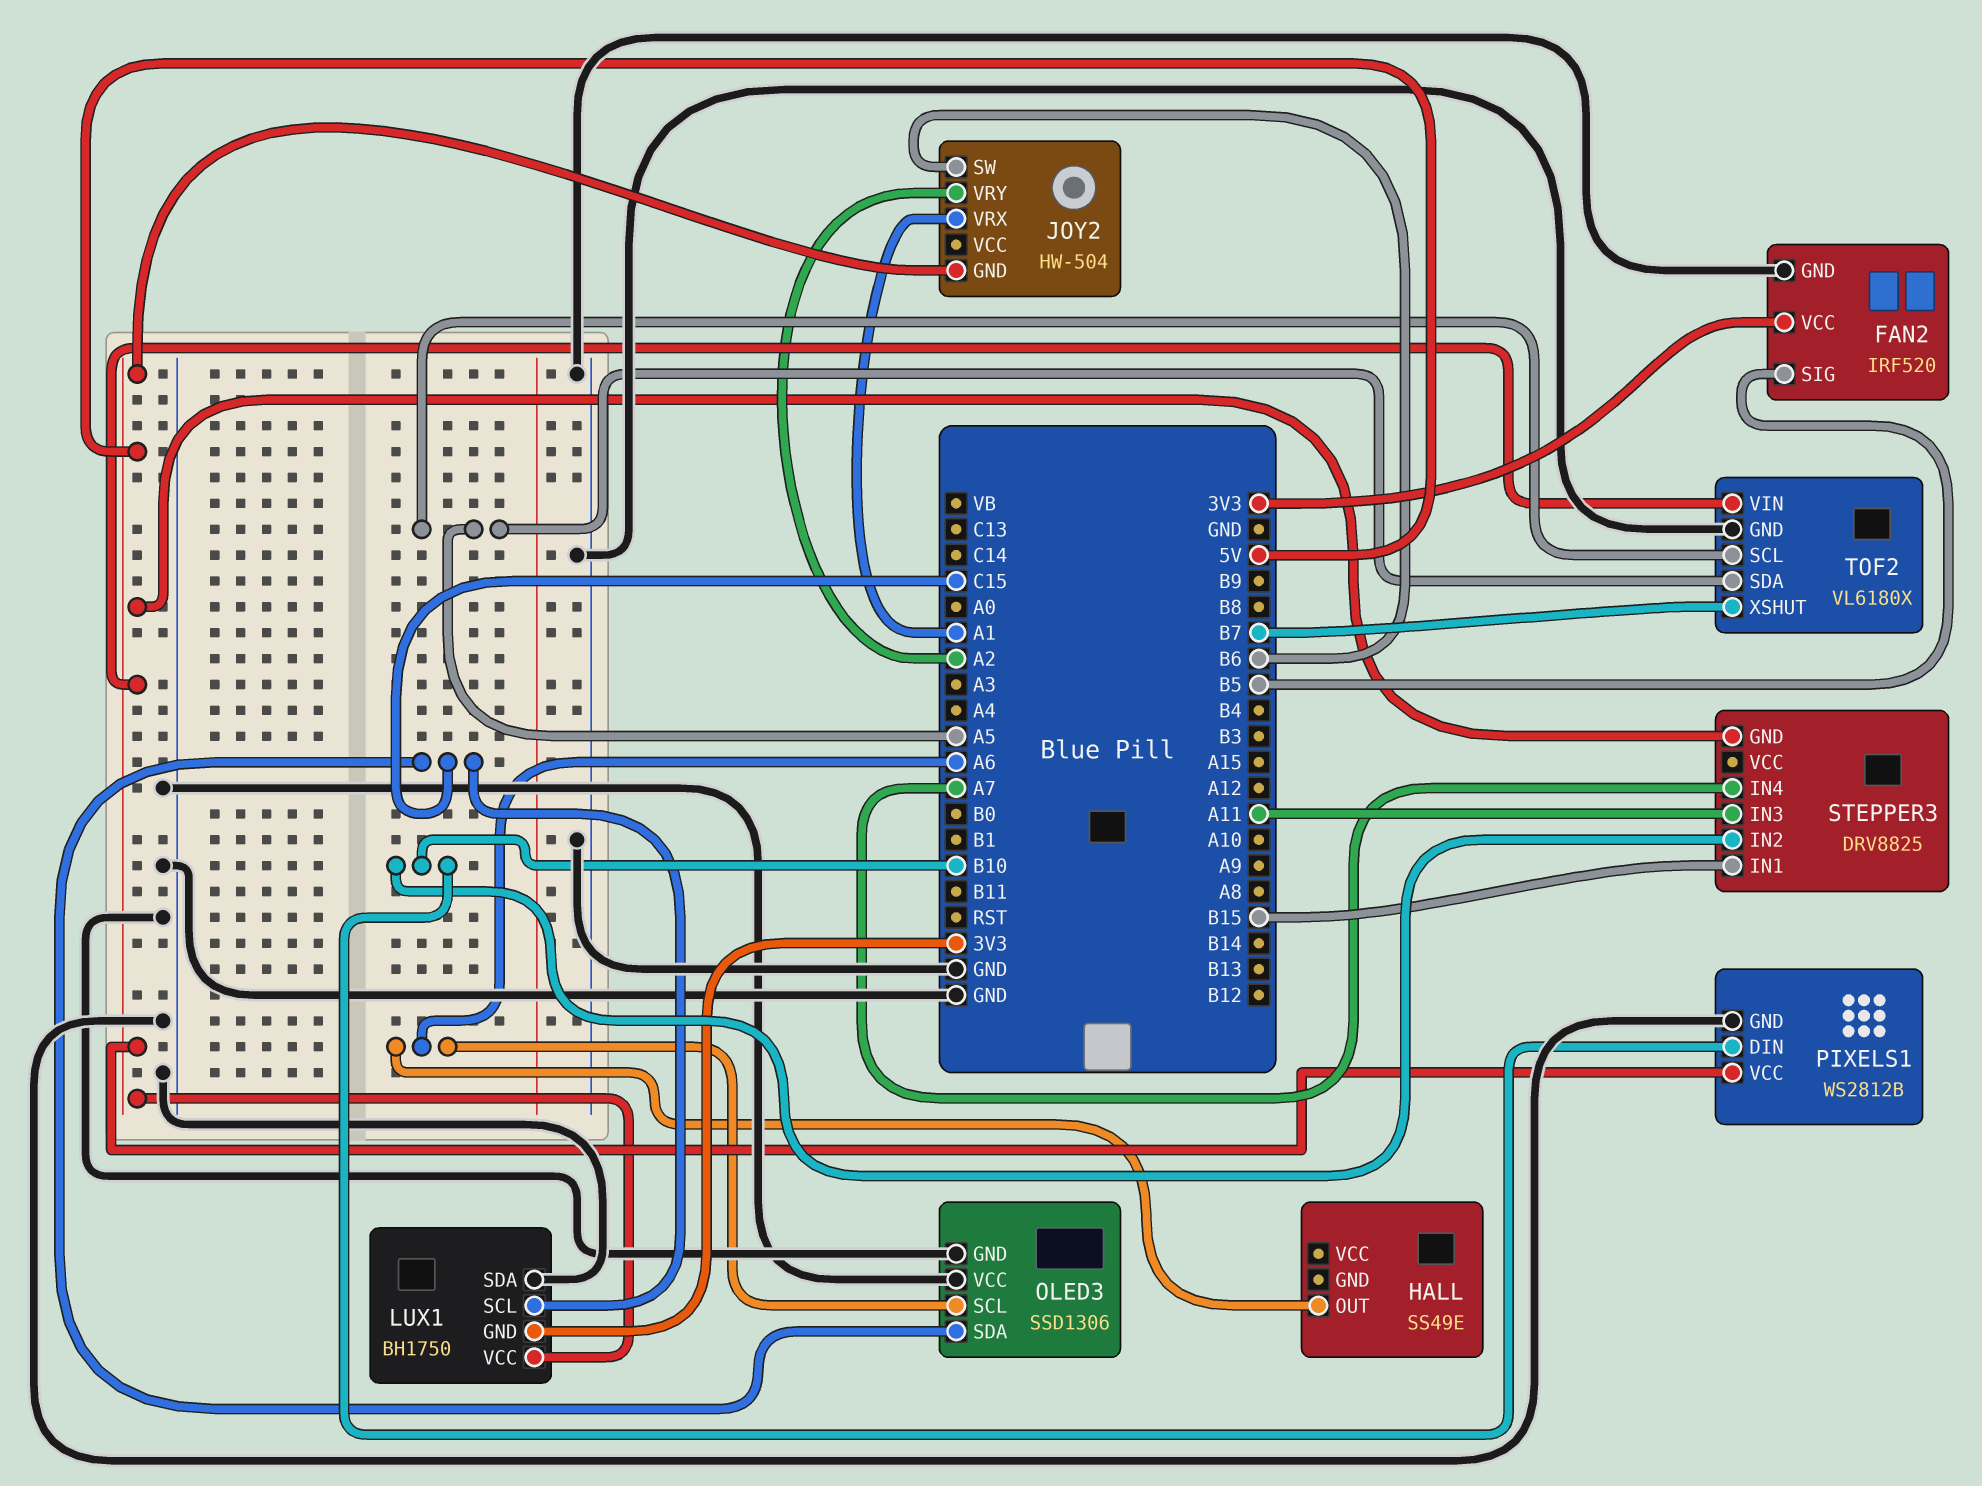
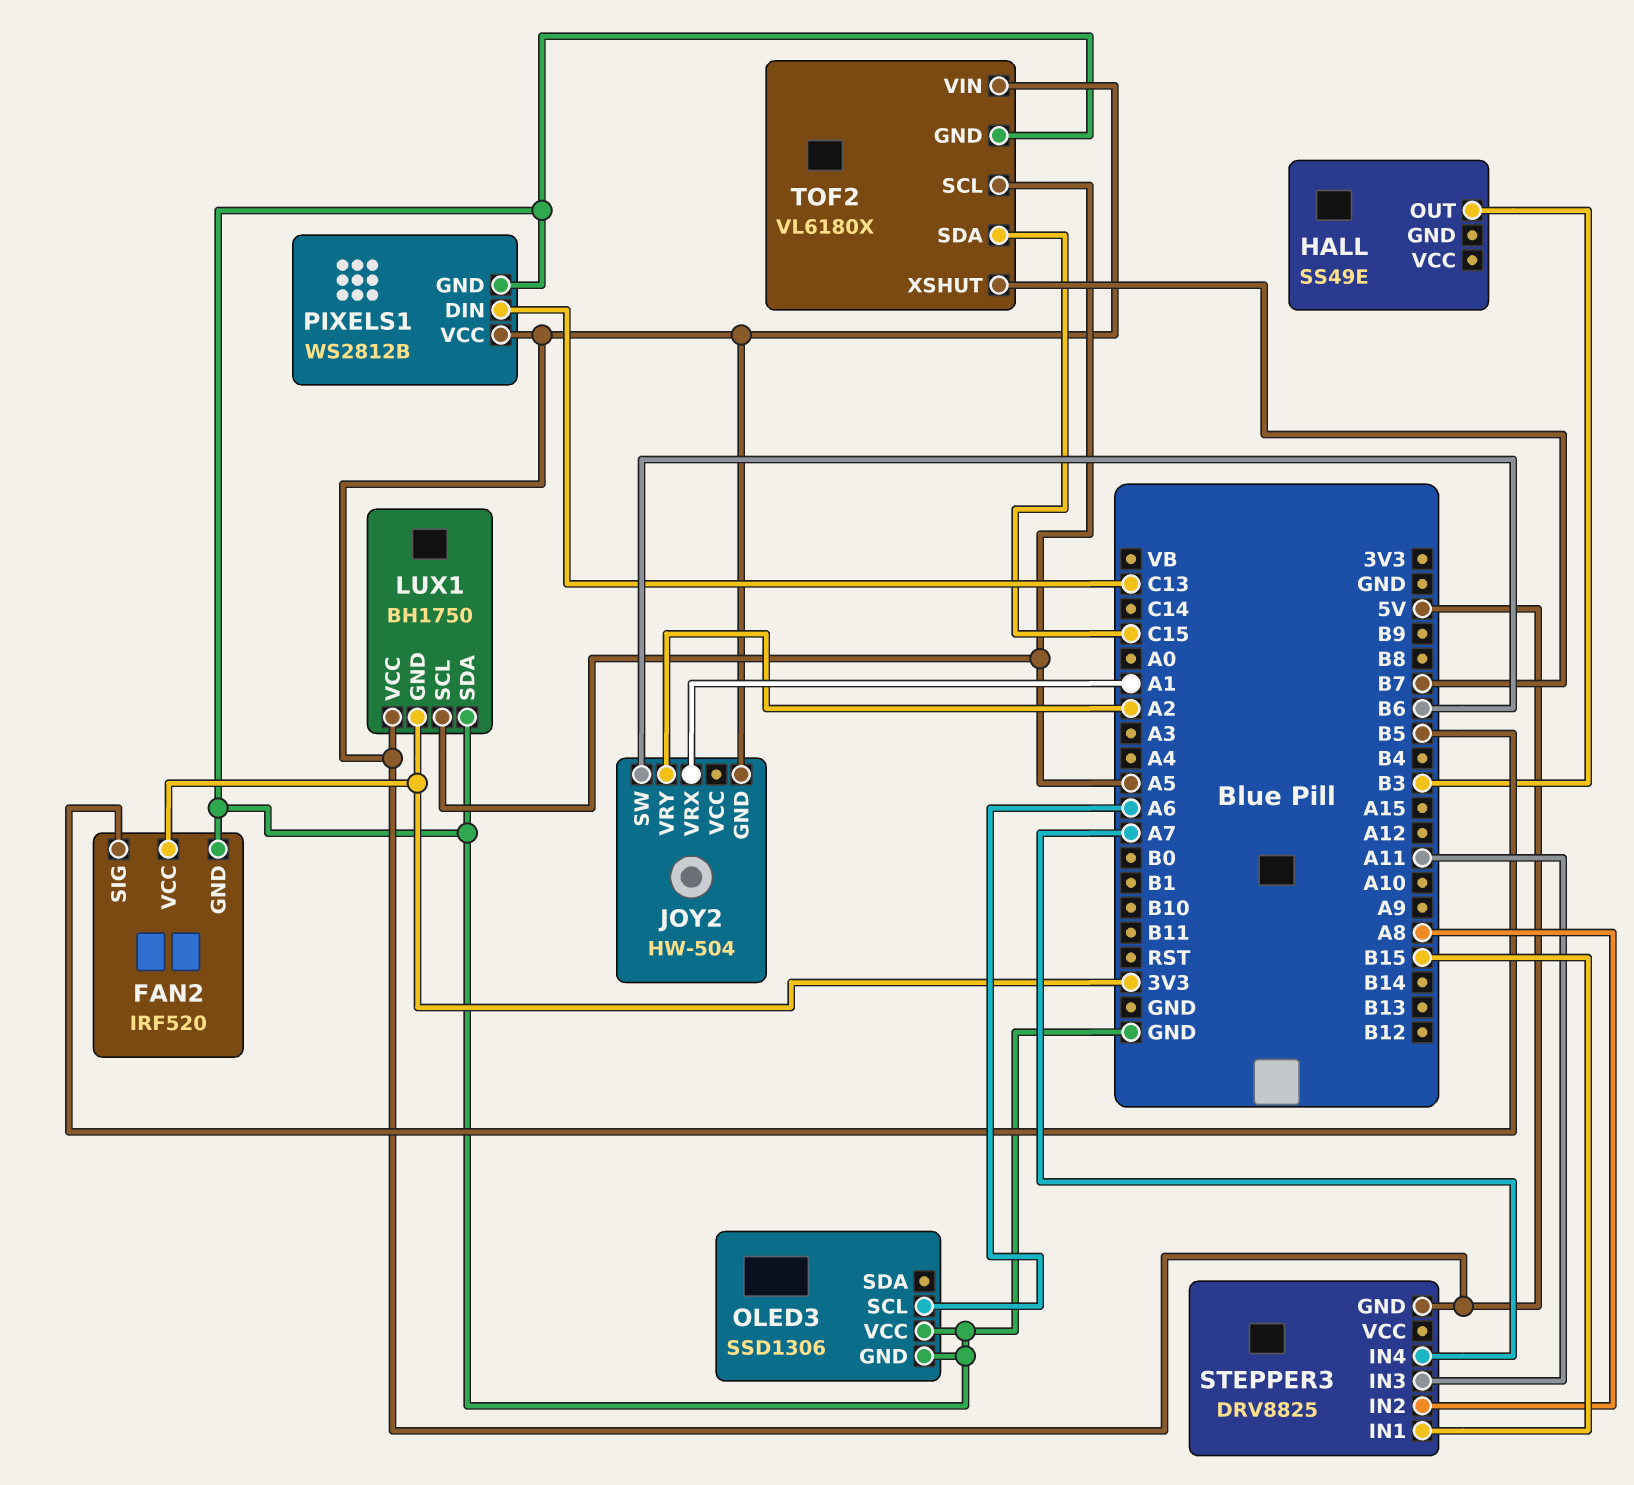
HALL pin OUT: A6 -> B3
LUX1 pin SCL: C15 -> A5
OLED3 pin SDA: C15 -> none
PIXELS1 pin DIN: B10 -> C13
STEPPER3 pin IN2: B10 -> A8
TOF2 pin SDA: A5 -> C15

